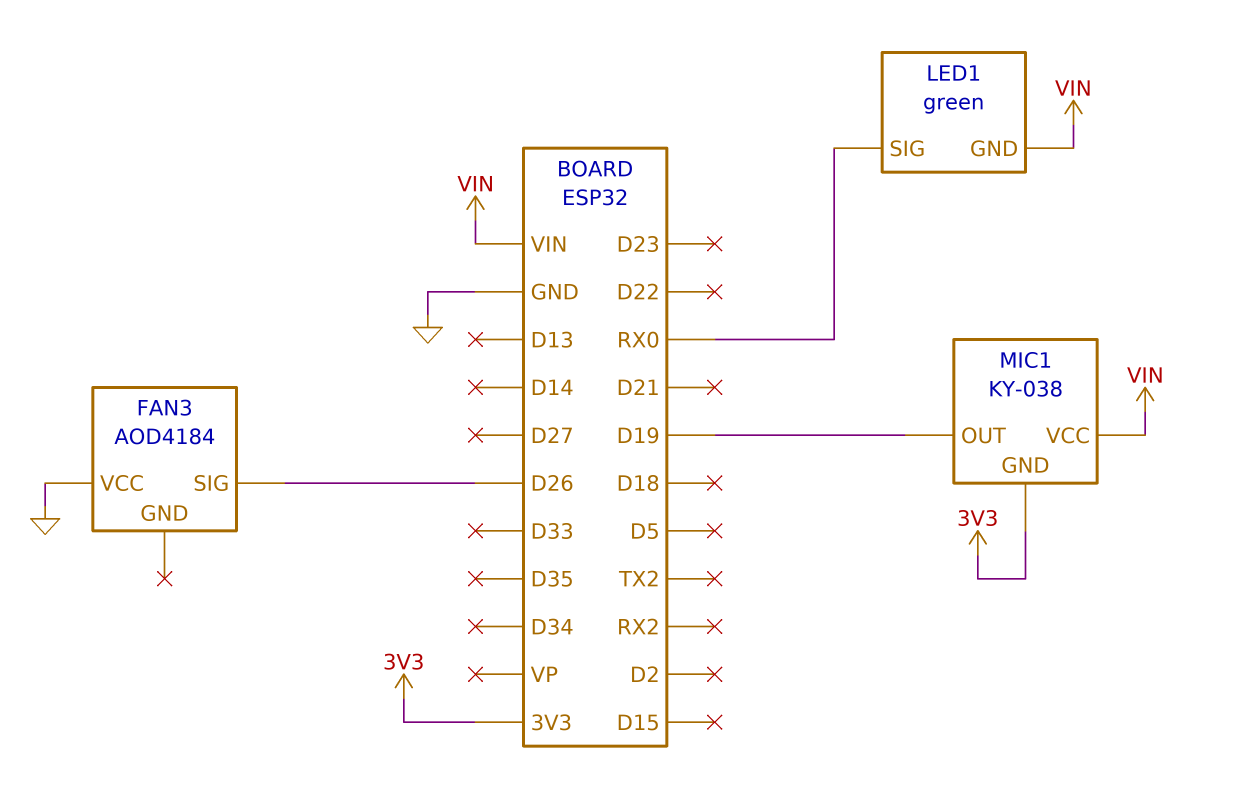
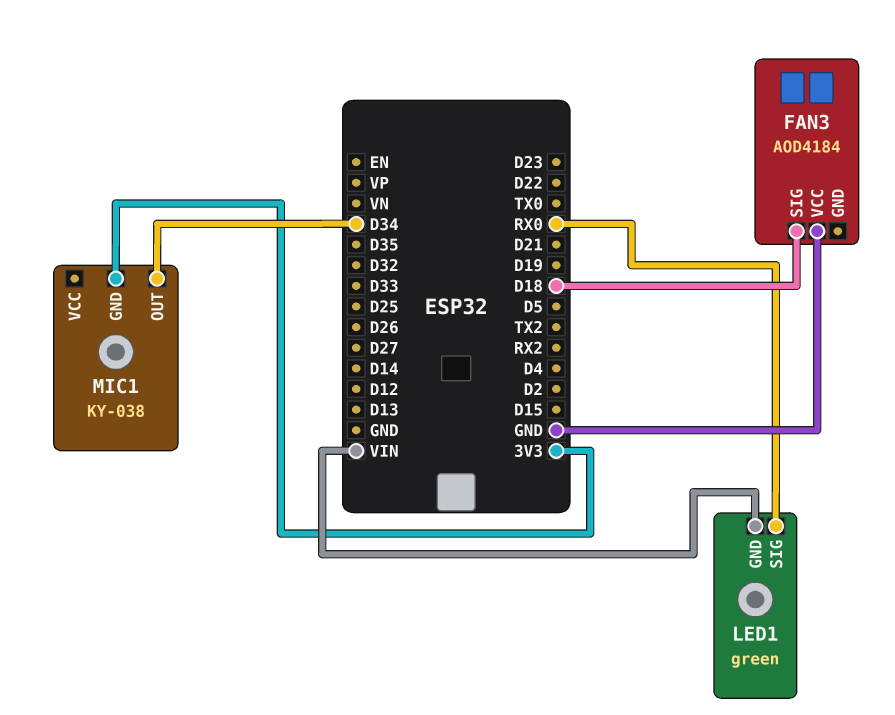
FAN3 pin SIG: D26 -> D18
MIC1 pin OUT: D19 -> D34
MIC1 pin VCC: VIN -> none

